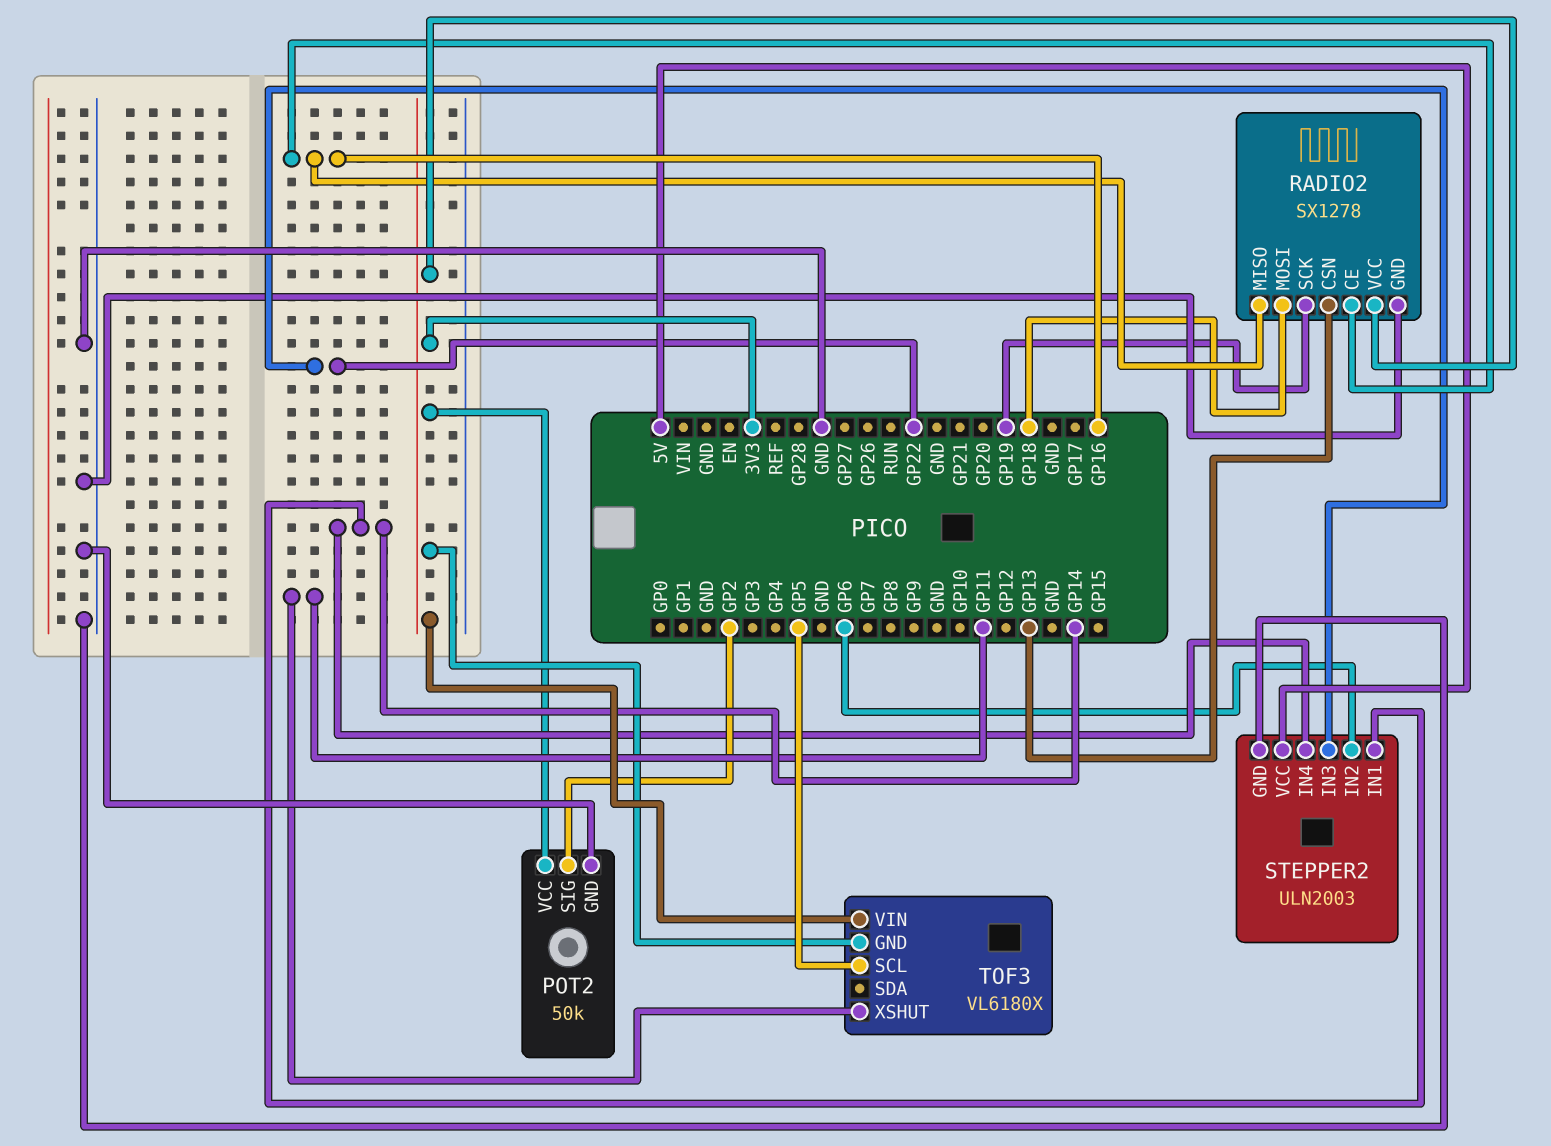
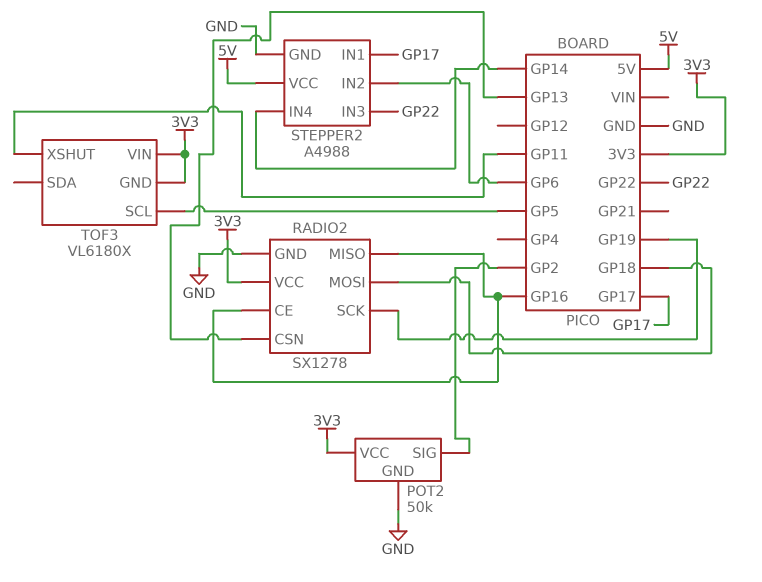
STEPPER2: ULN2003 -> A4988
STEPPER2 pin IN1: GP14 -> GP17

